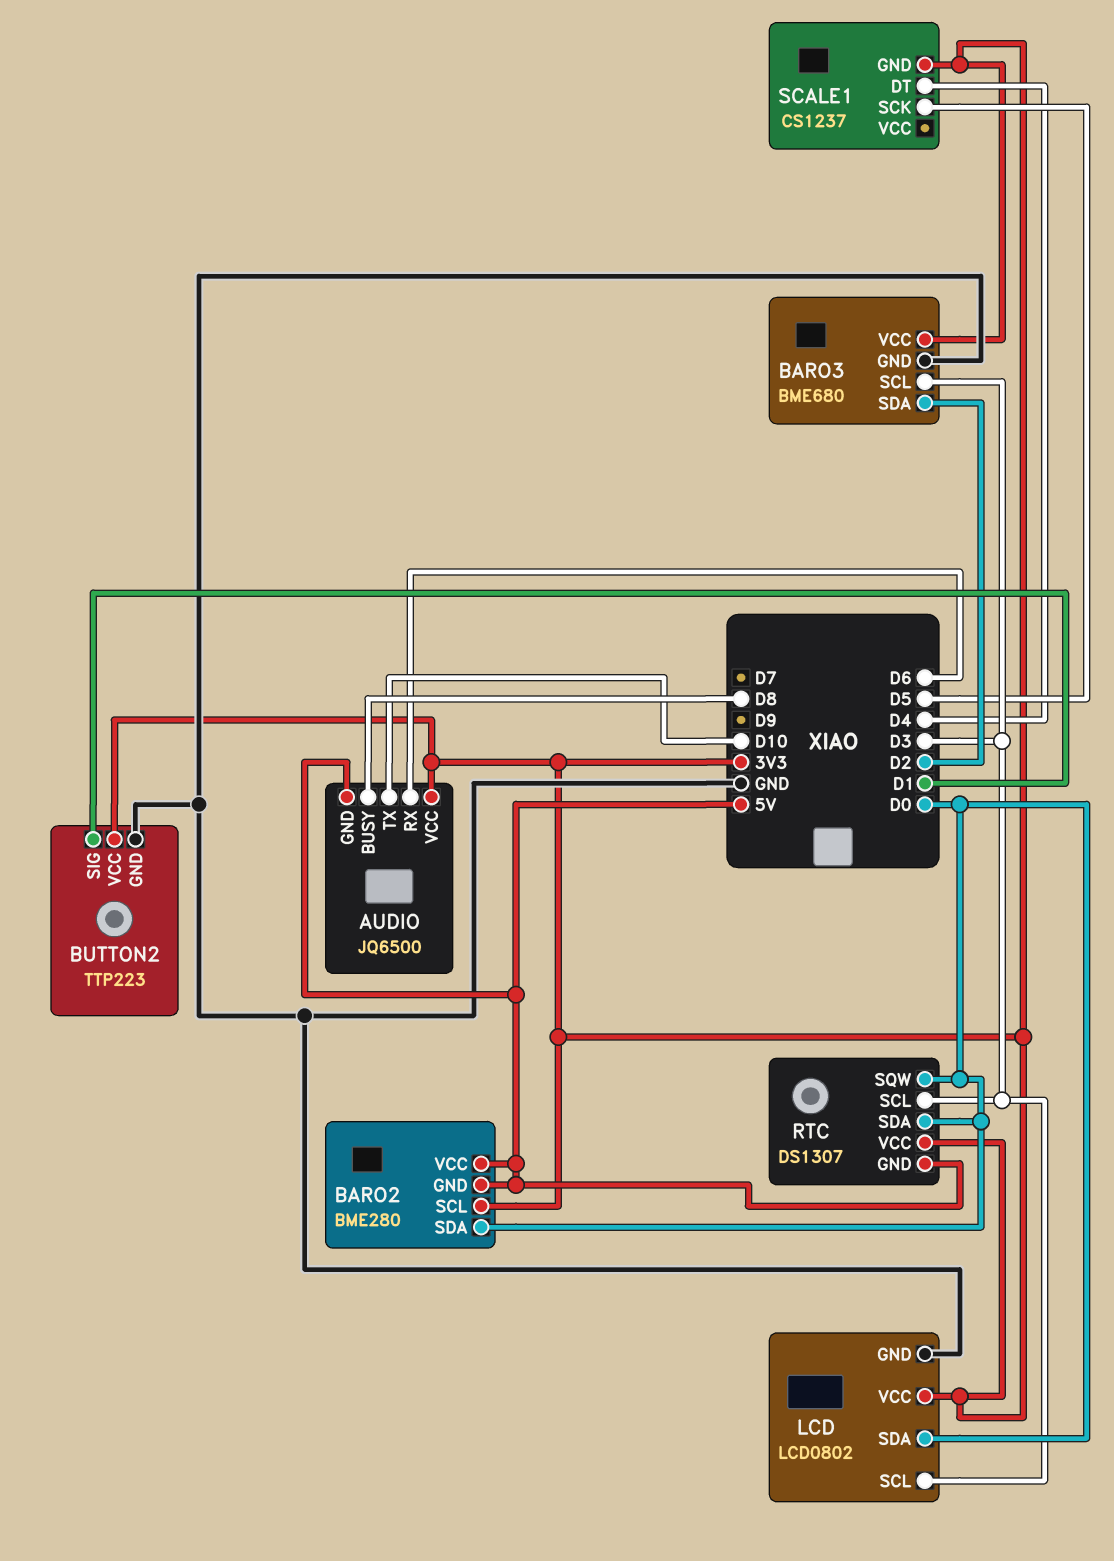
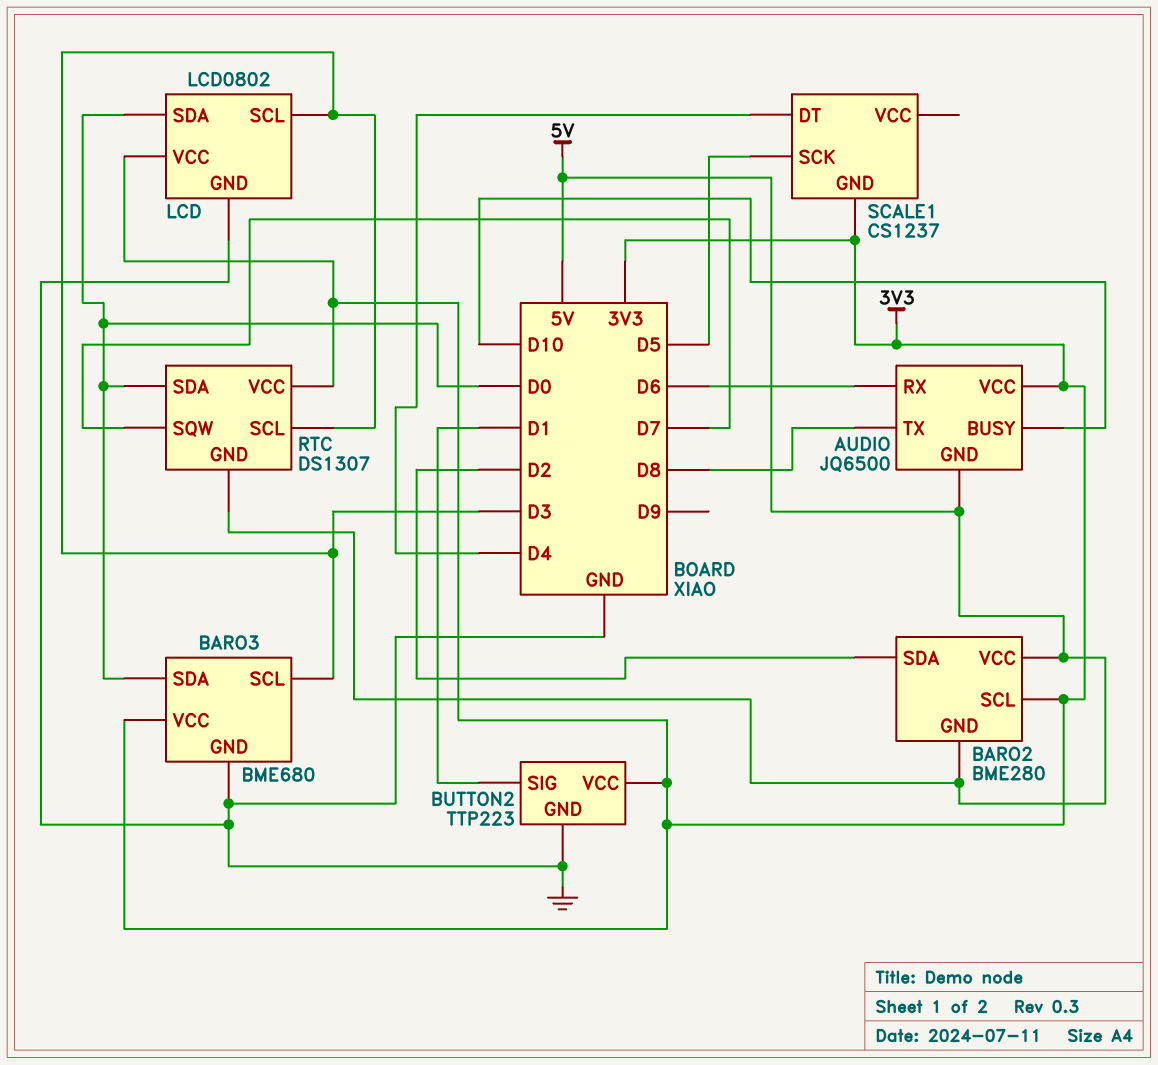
AUDIO pin BUSY: D8 -> D10
AUDIO pin TX: D10 -> D8
BARO2 pin SDA: D0 -> D2
BARO3 pin SDA: D2 -> D0
RTC pin SQW: D0 -> D7

